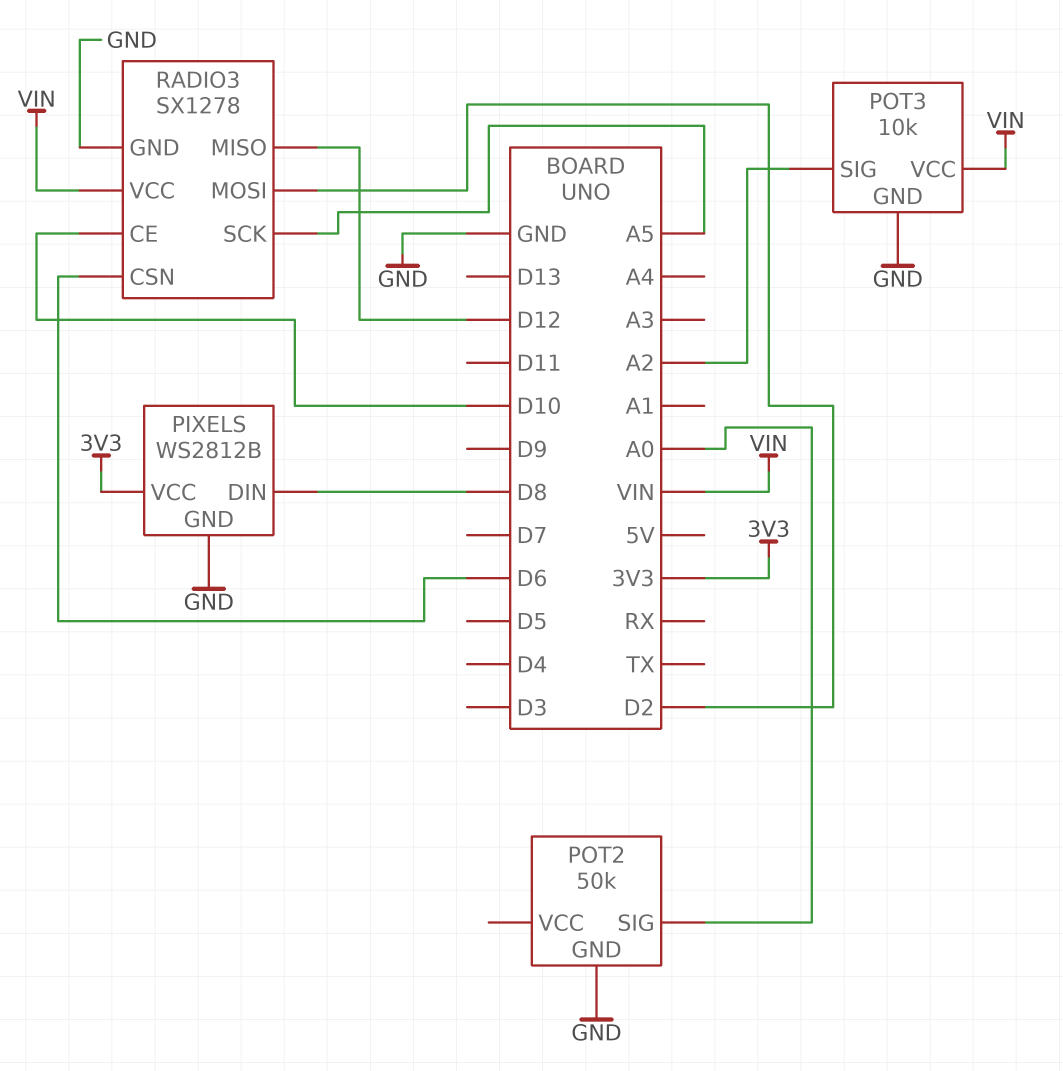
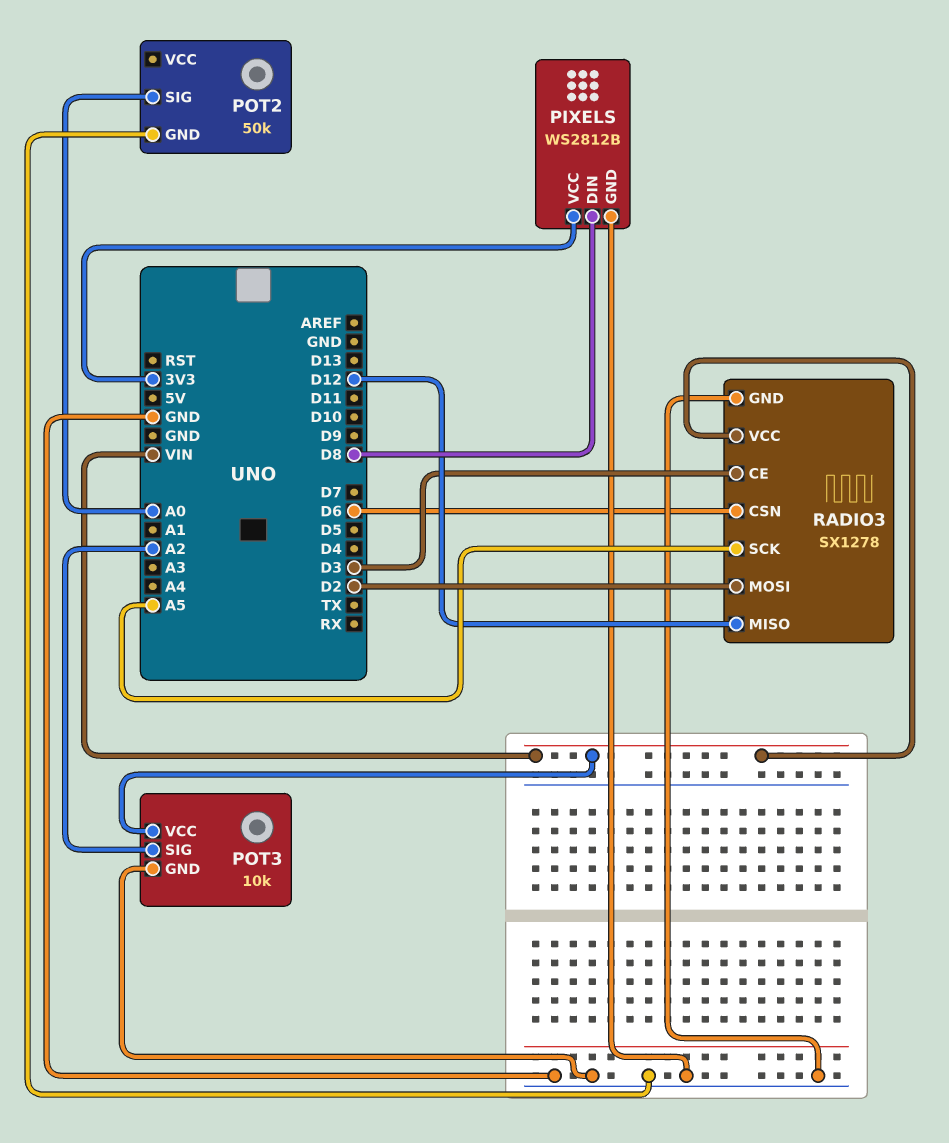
RADIO3 pin CE: D10 -> D3

